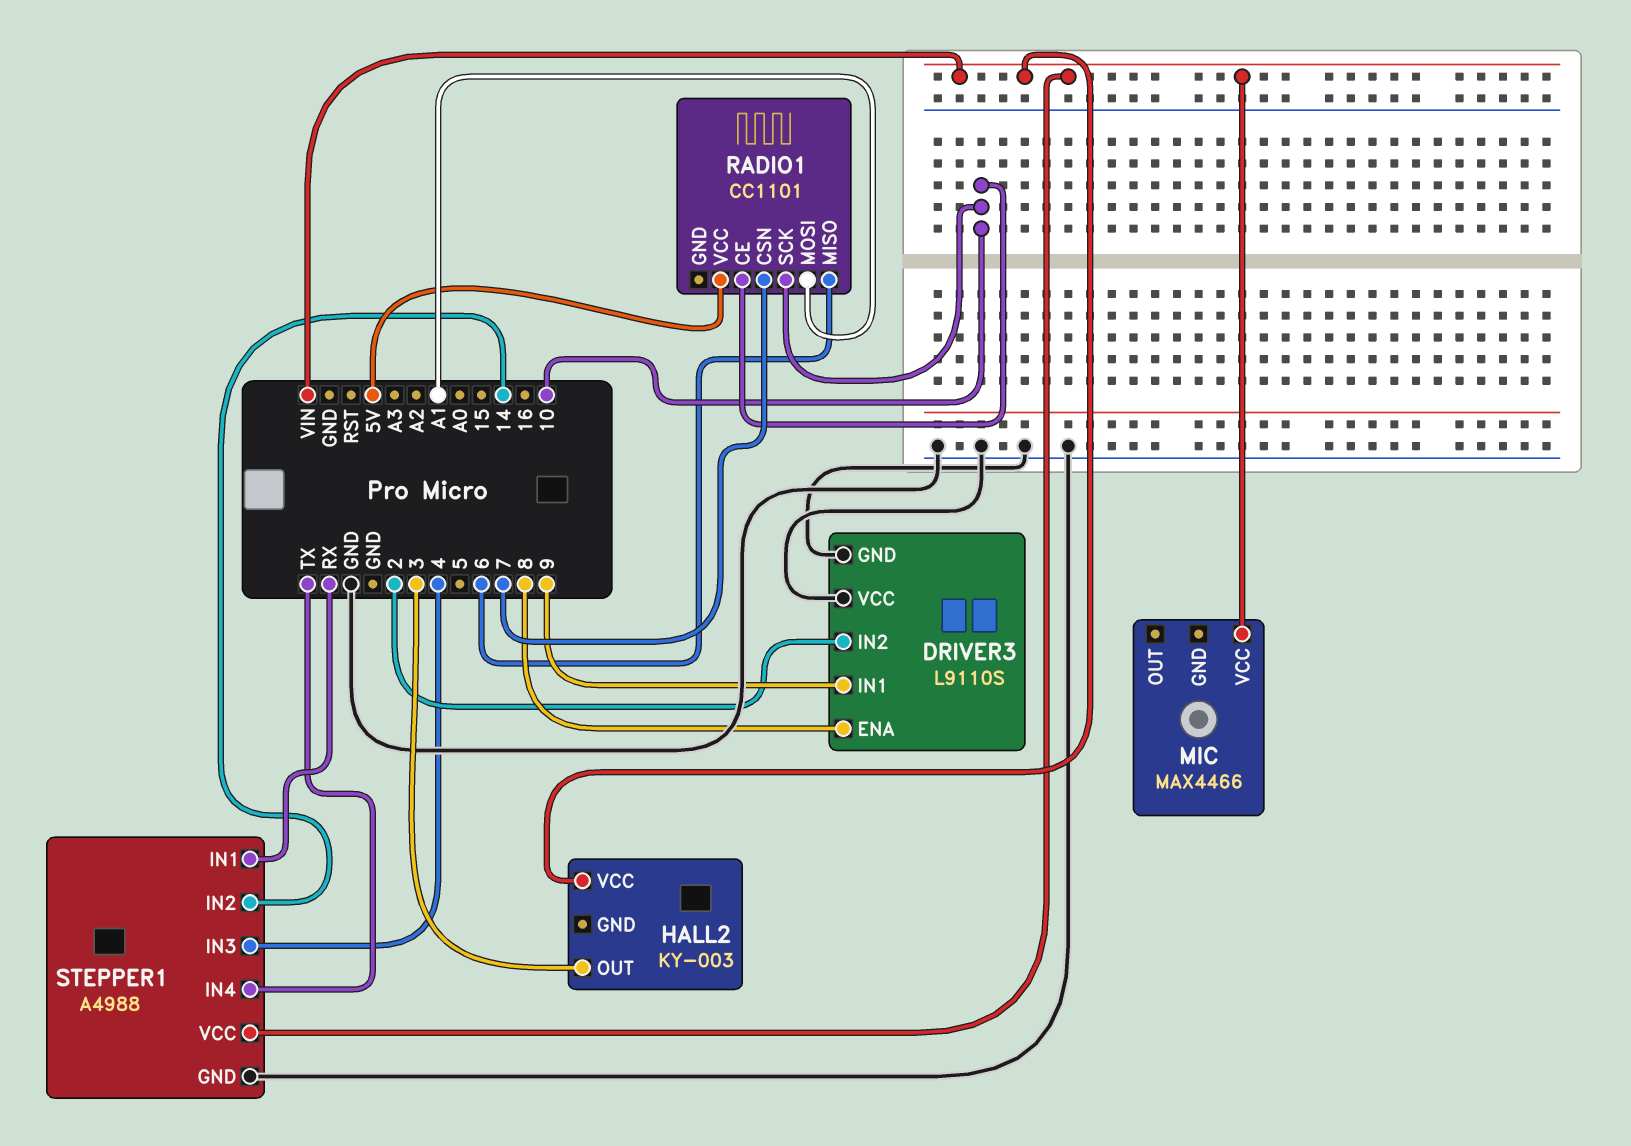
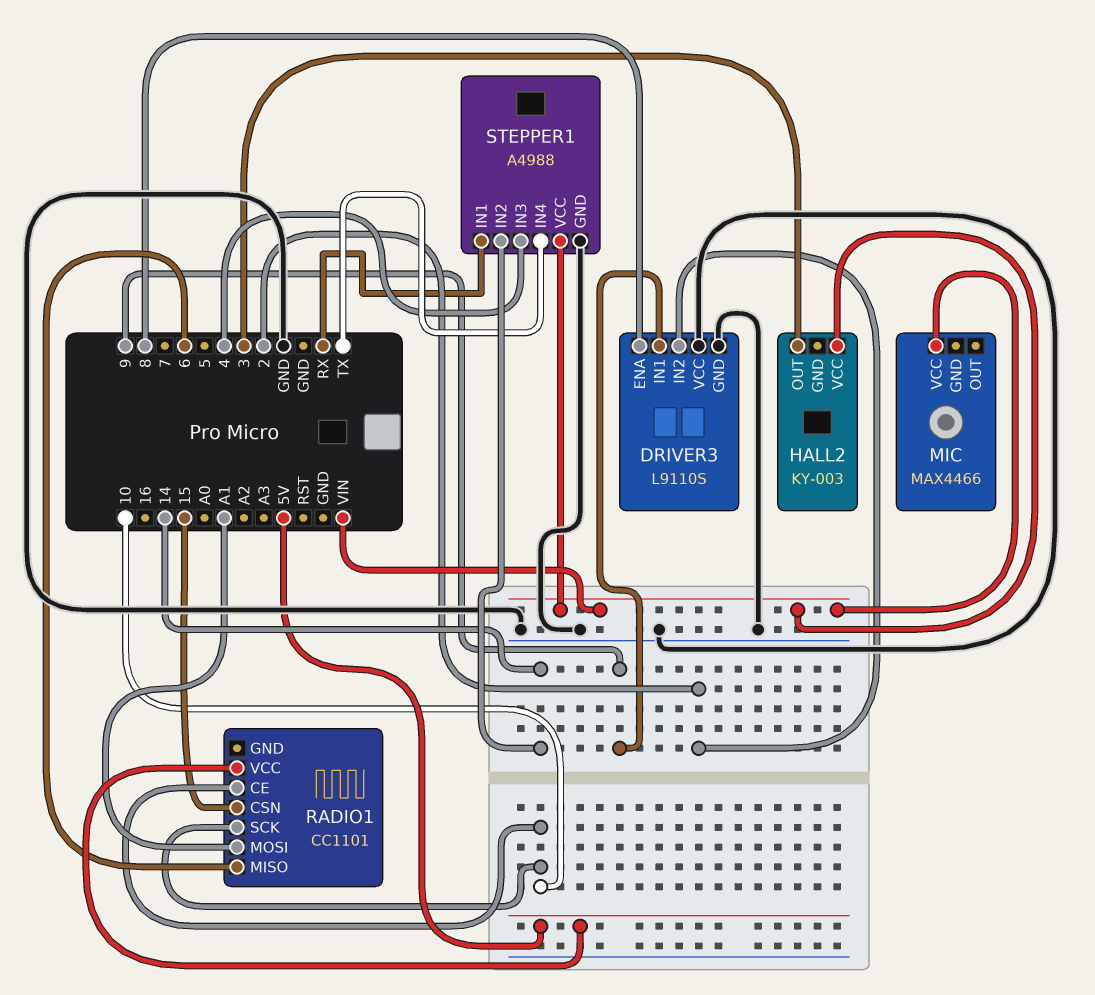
RADIO1 pin CSN: 7 -> 15

